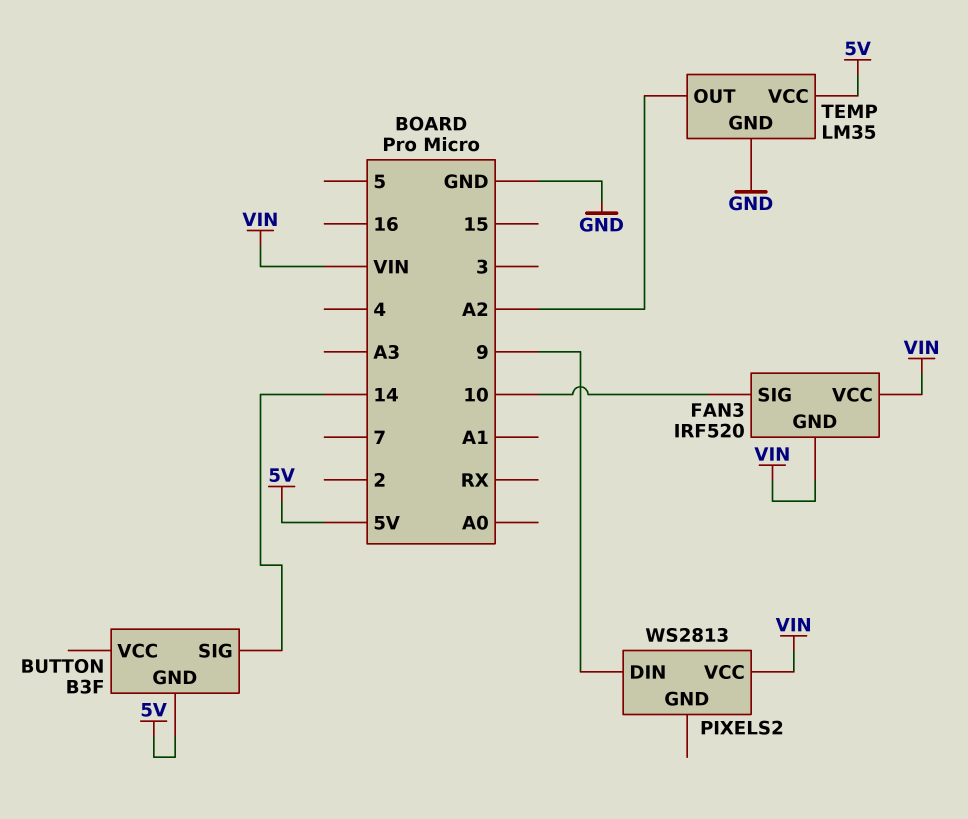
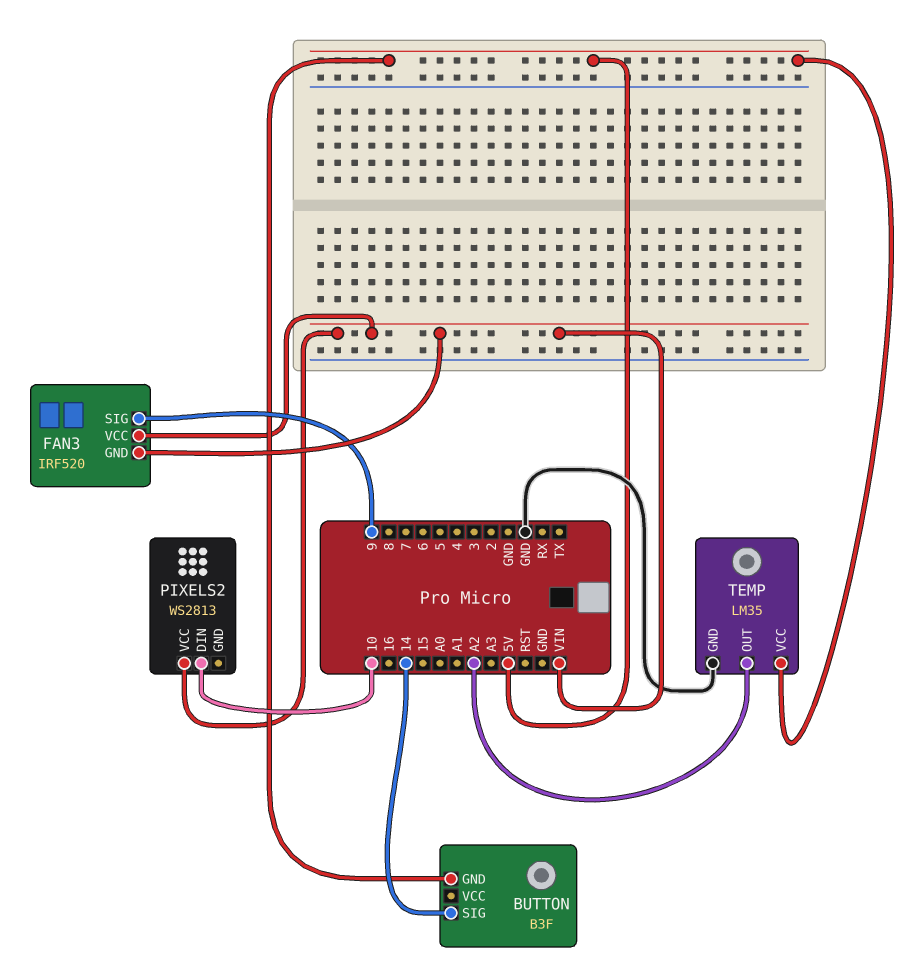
FAN3 pin SIG: 10 -> 9
PIXELS2 pin DIN: 9 -> 10

